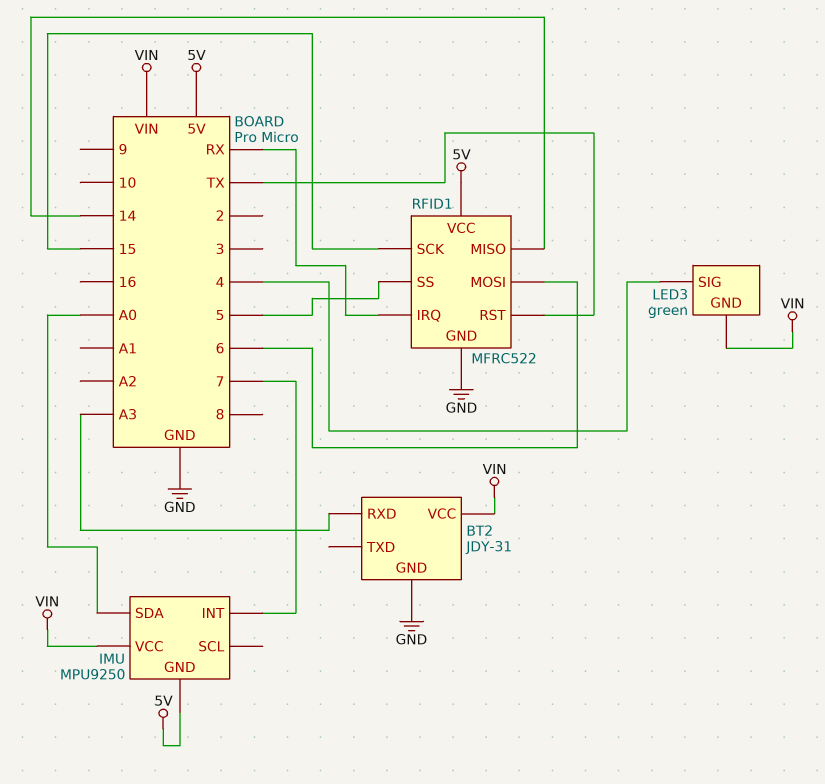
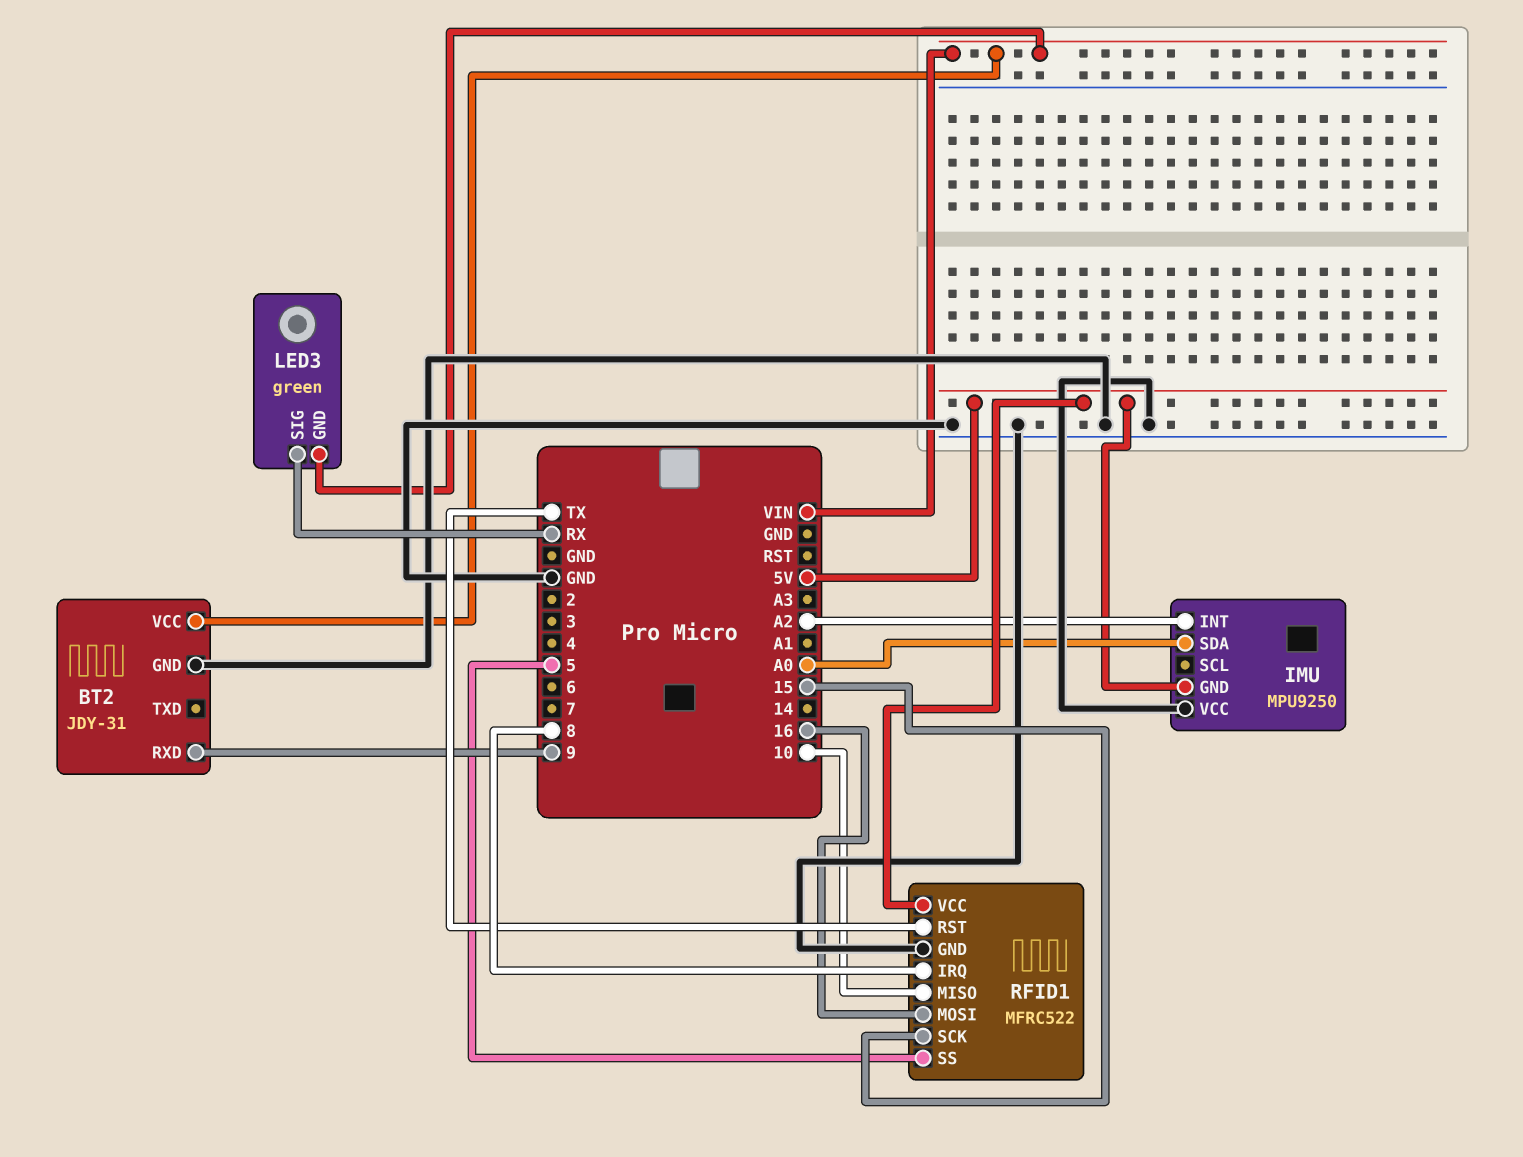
BT2 pin RXD: A3 -> 9
IMU pin INT: 7 -> A2
IMU pin VCC: VIN -> GND
LED3 pin SIG: 4 -> RX
RFID1 pin IRQ: RX -> 8
RFID1 pin MISO: 14 -> 10
RFID1 pin MOSI: 6 -> 16

